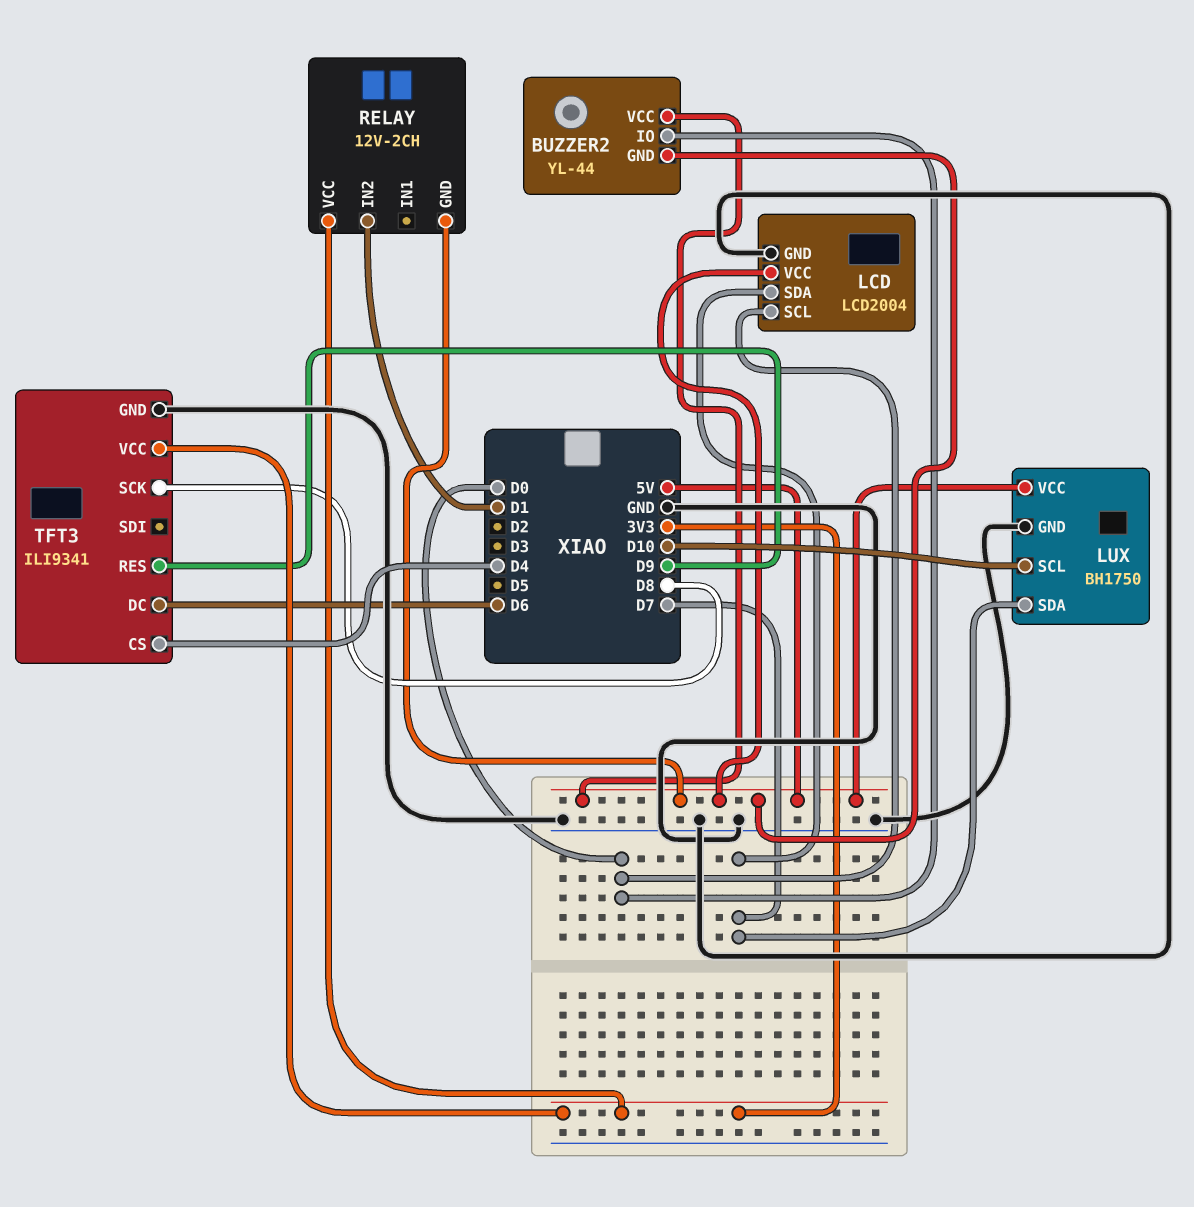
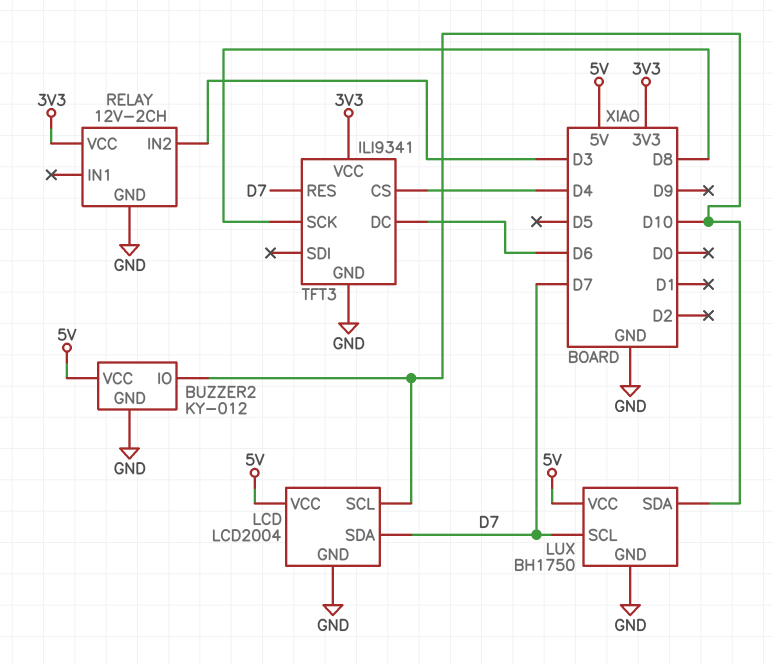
BUZZER2: YL-44 -> KY-012
BUZZER2 pin GND: 5V -> GND
BUZZER2 pin IO: D0 -> D10
LCD pin SCL: D0 -> D10
LUX pin SCL: D10 -> D7
LUX pin SDA: D7 -> D10
RELAY pin GND: 5V -> GND
RELAY pin IN2: D1 -> D3
TFT3 pin RES: D9 -> D7

